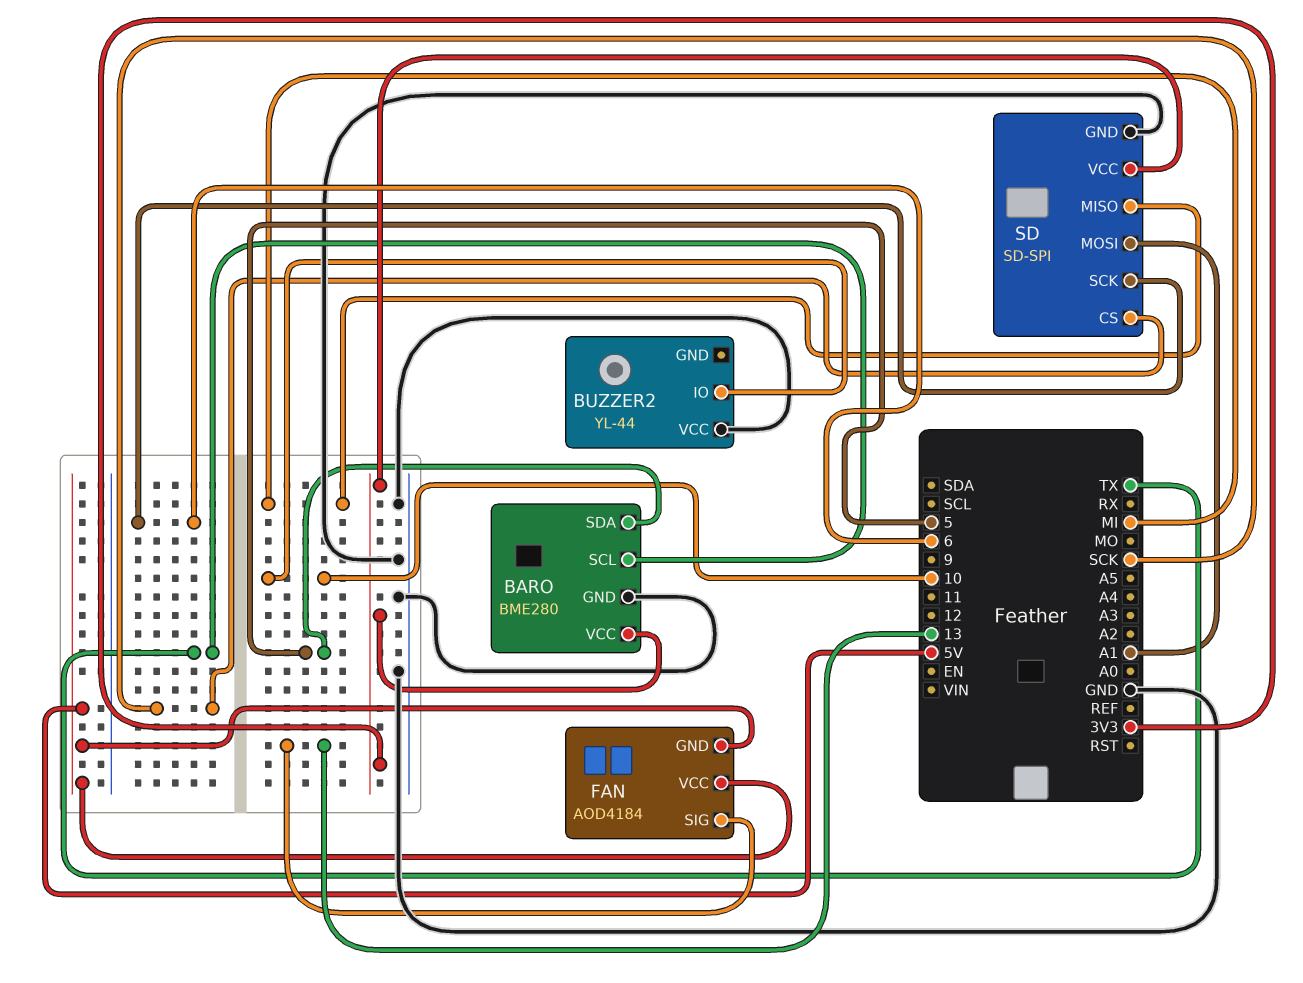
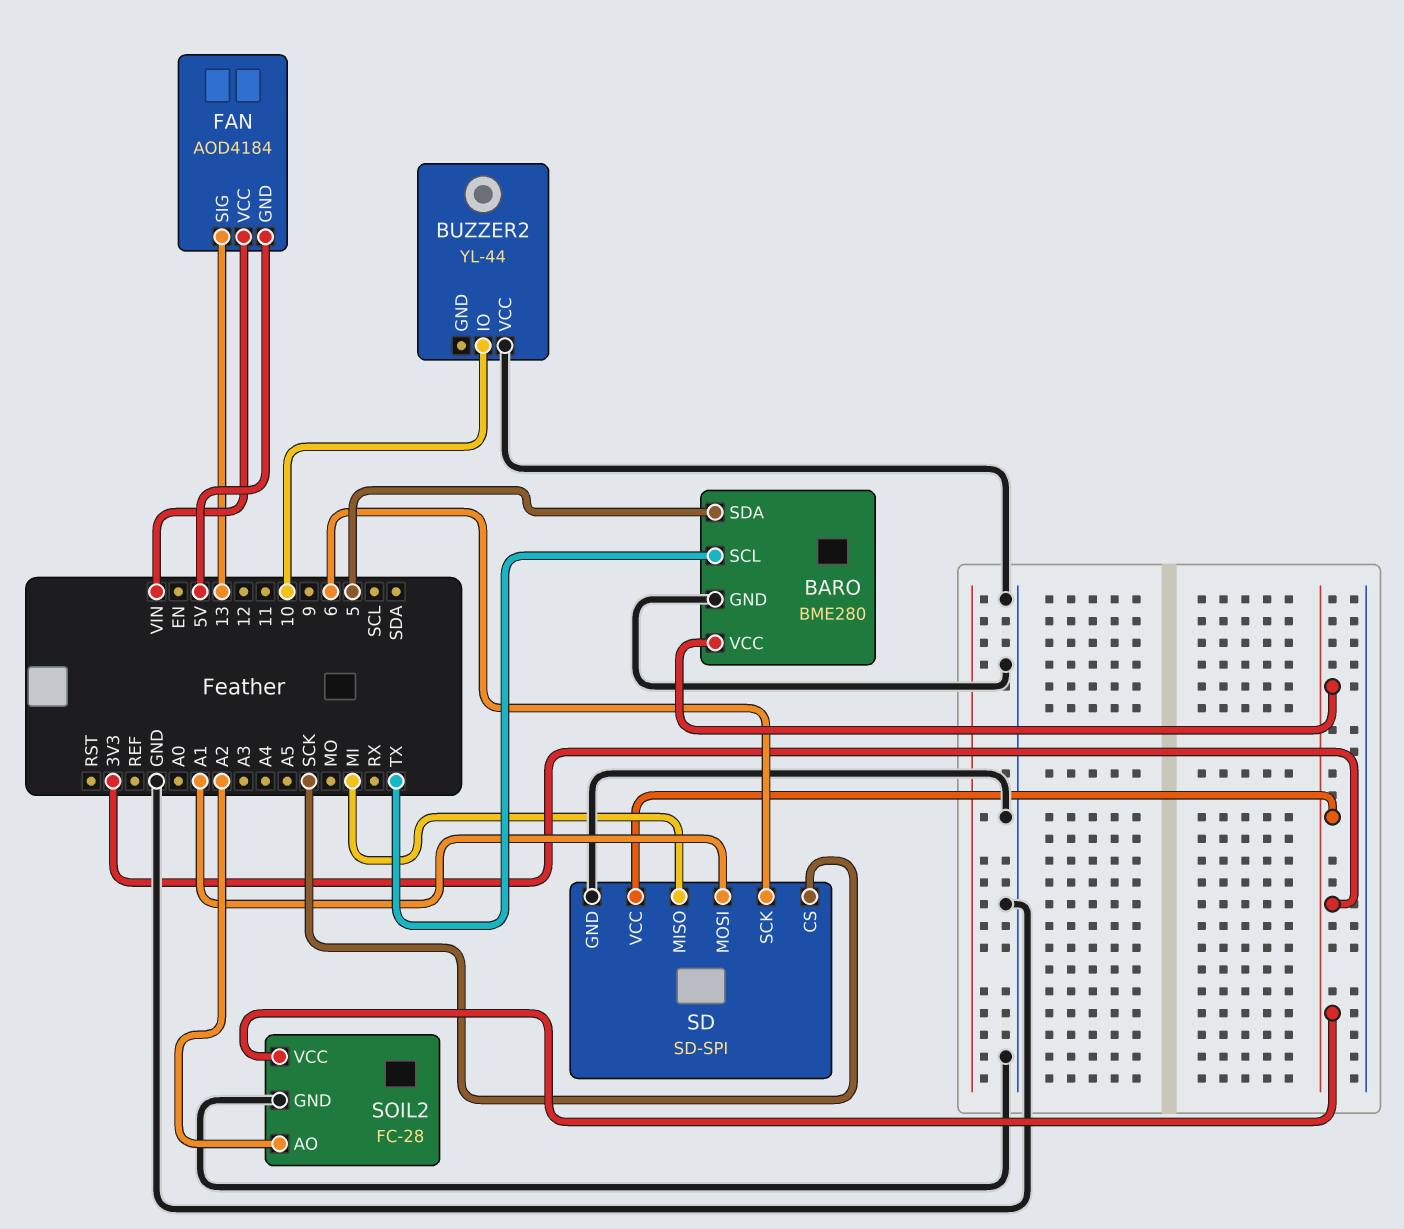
FAN pin VCC: 5V -> VIN
SOIL2: none -> FC-28
SOIL2 pin AO: none -> A2
SOIL2 pin GND: none -> GND
SOIL2 pin VCC: none -> 3V3

